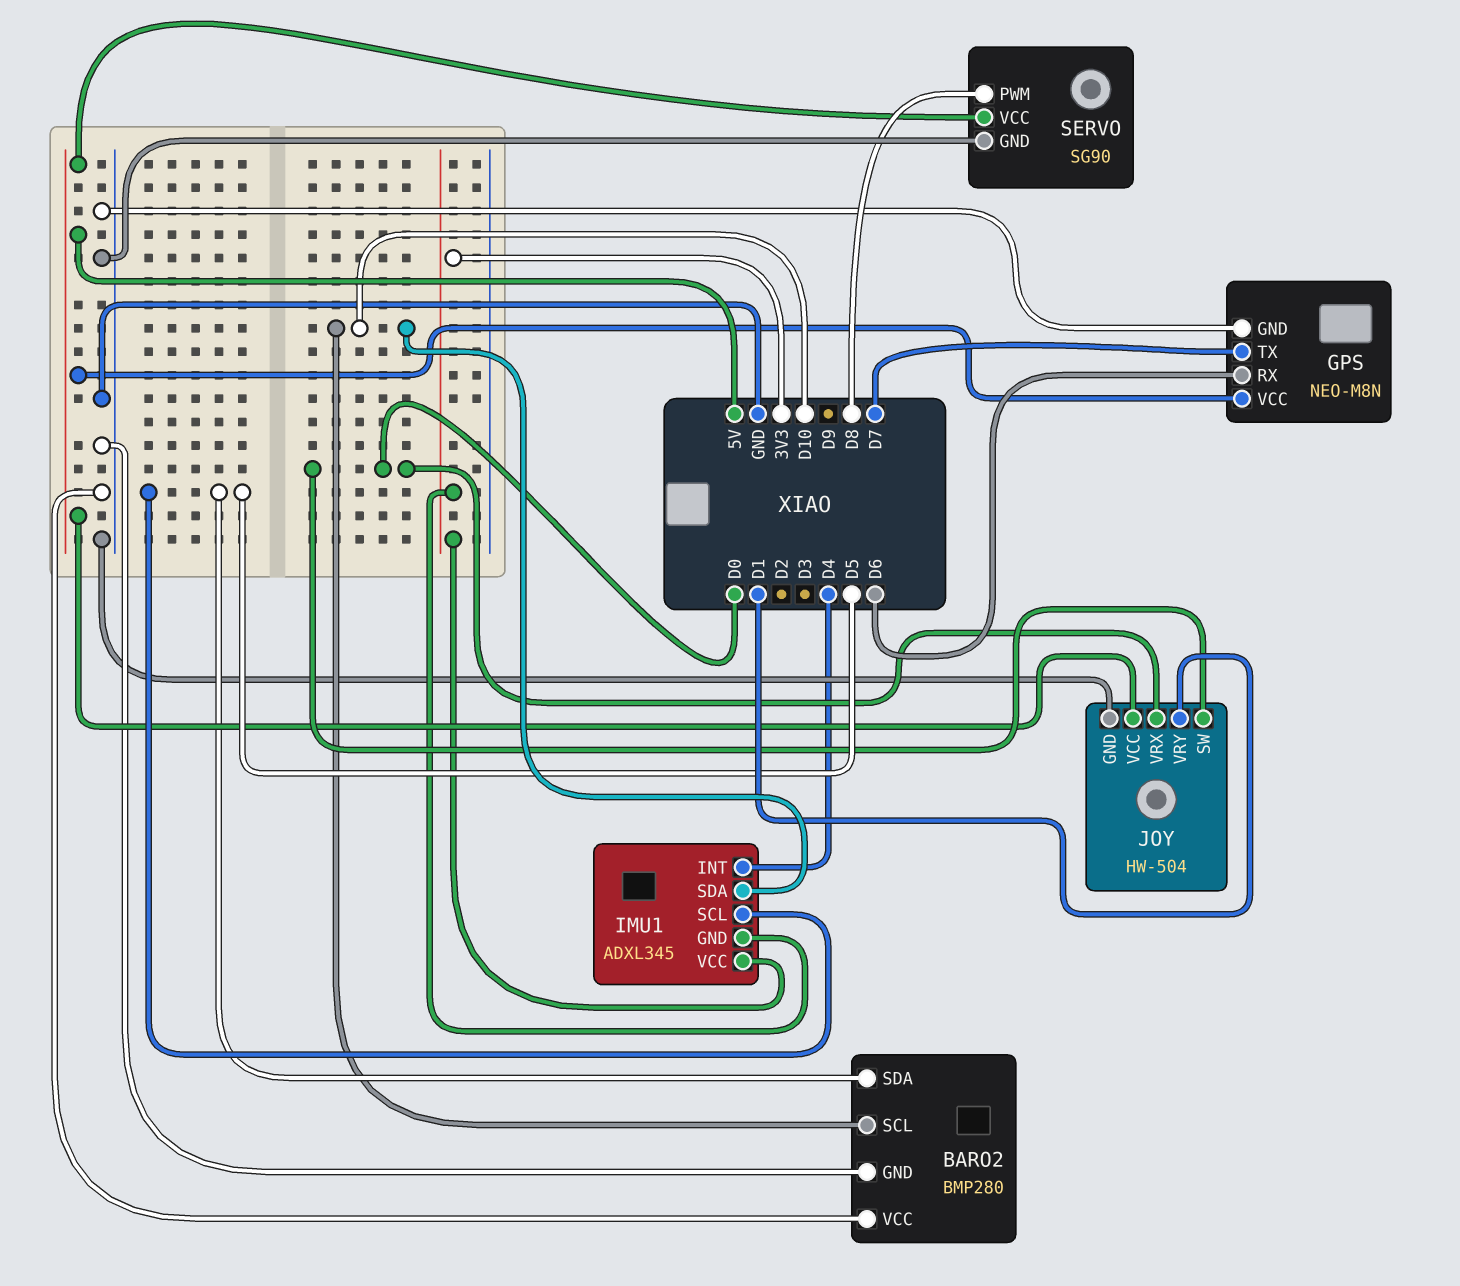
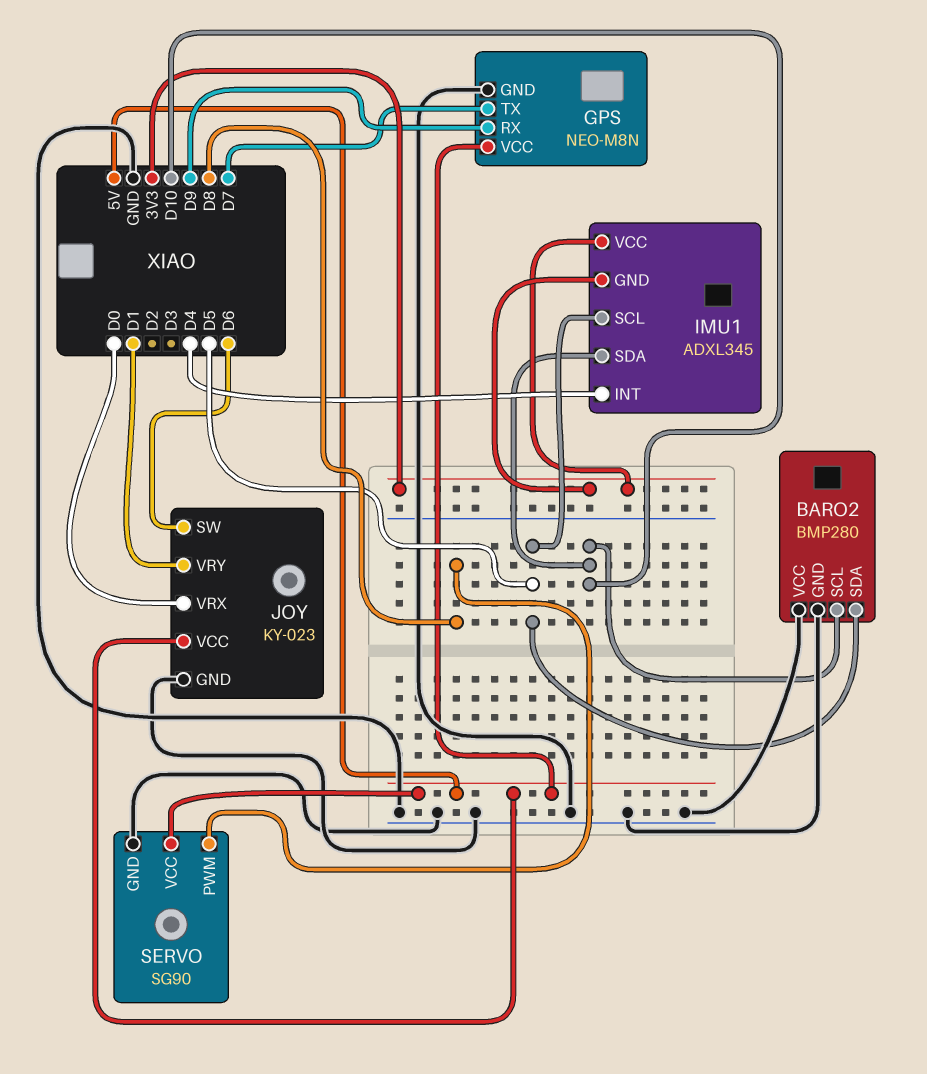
GPS pin RX: D6 -> D9
JOY: HW-504 -> KY-023
JOY pin SW: D0 -> D6

